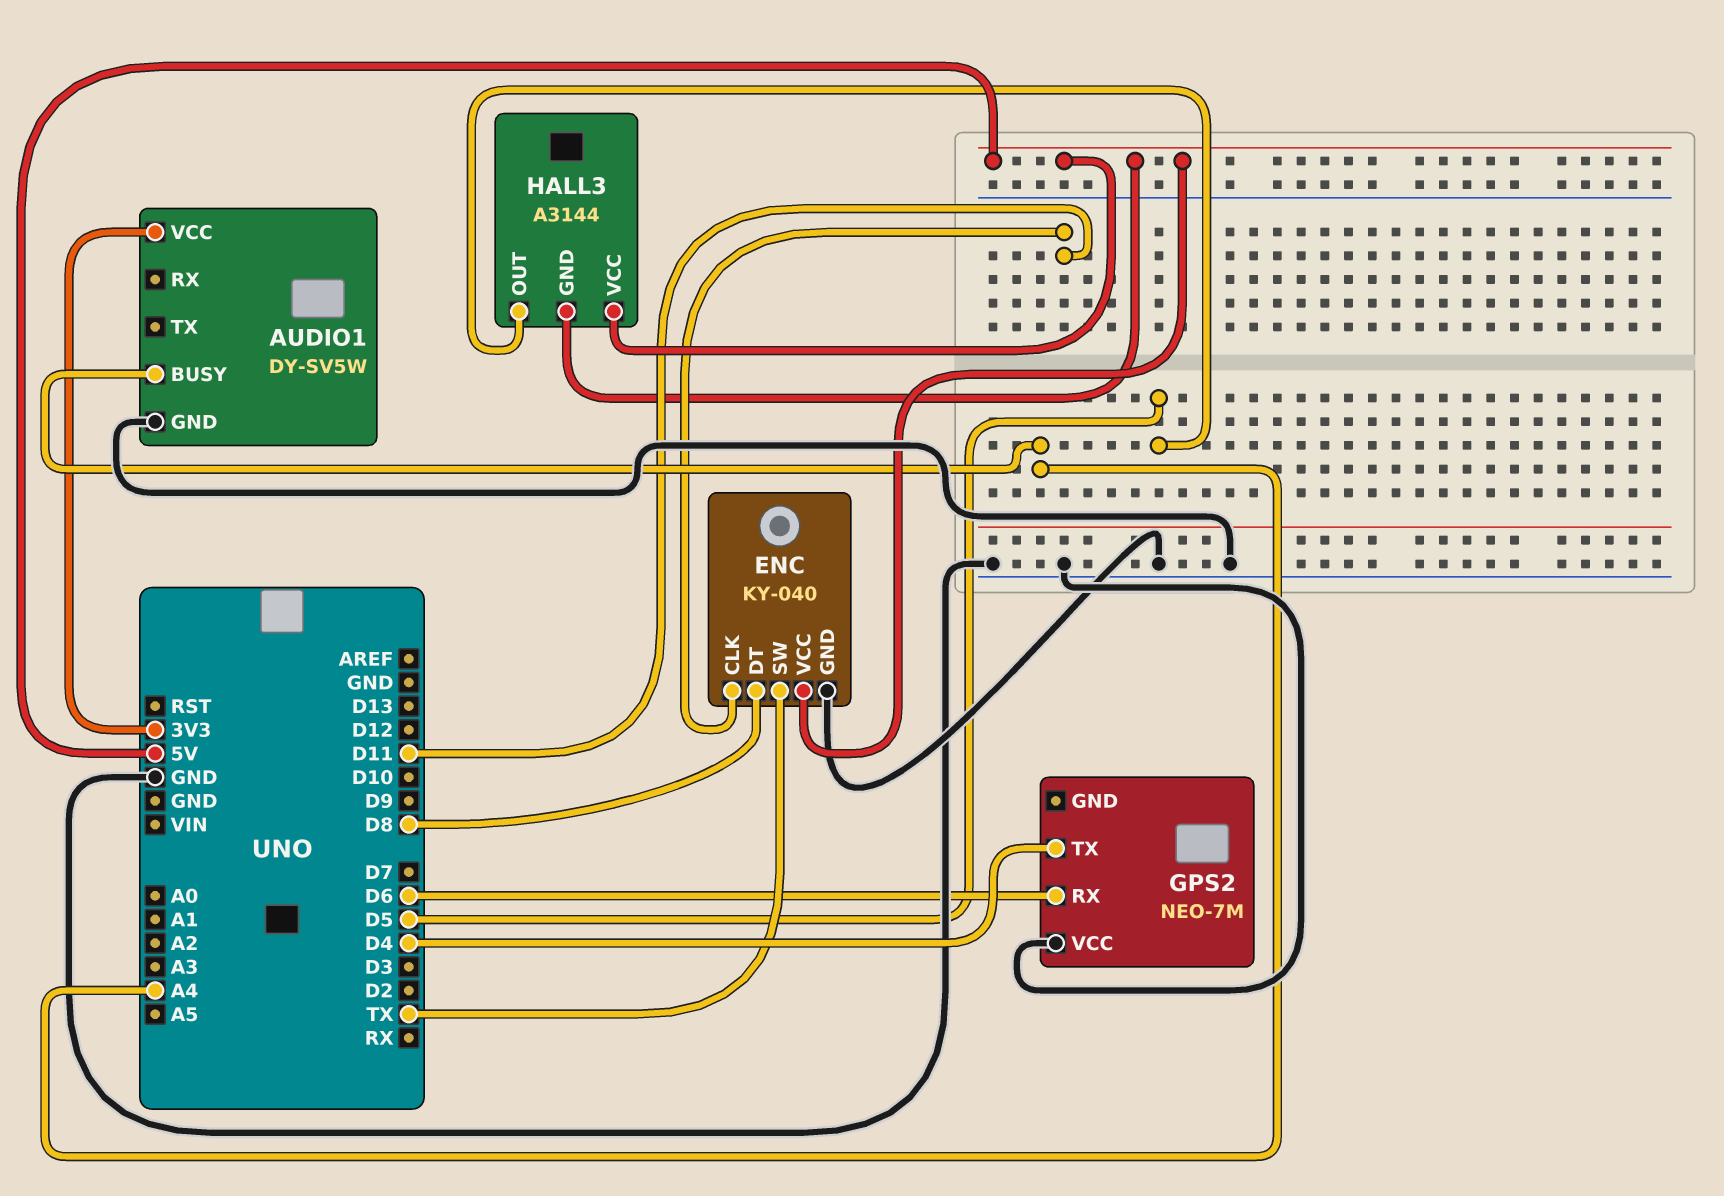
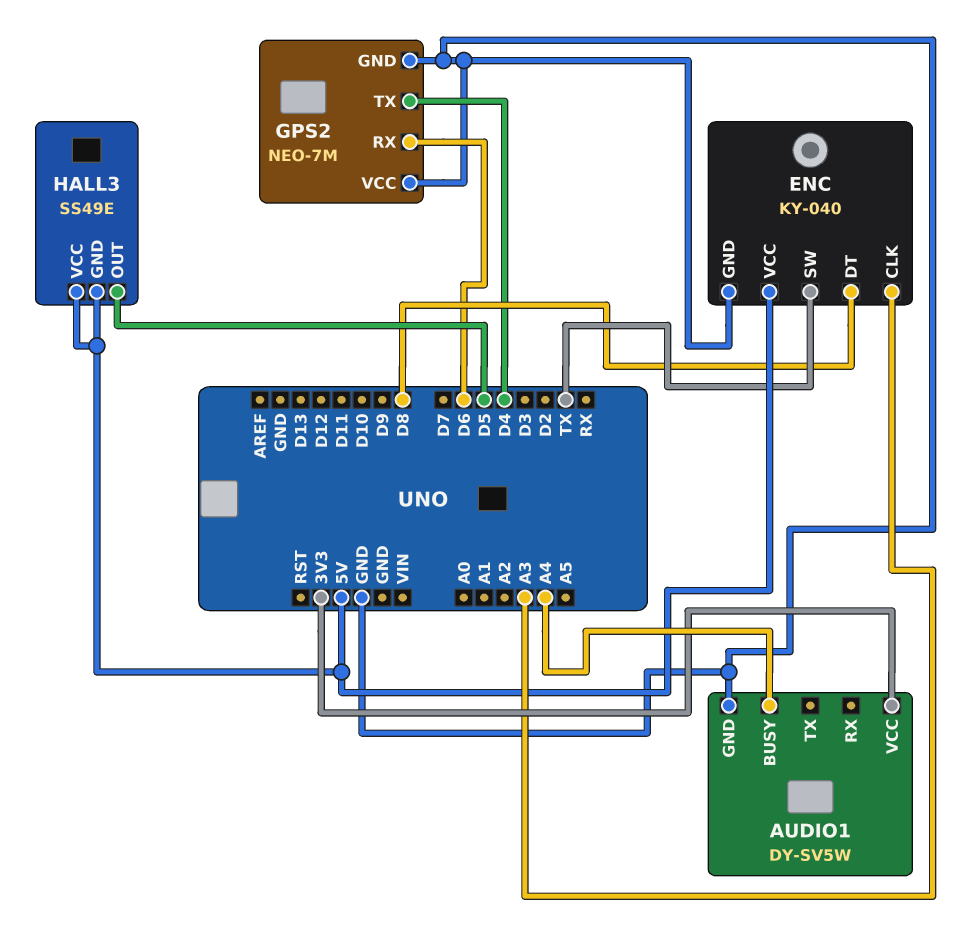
ENC pin CLK: D11 -> A3
GPS2 pin GND: none -> GND
HALL3: A3144 -> SS49E

